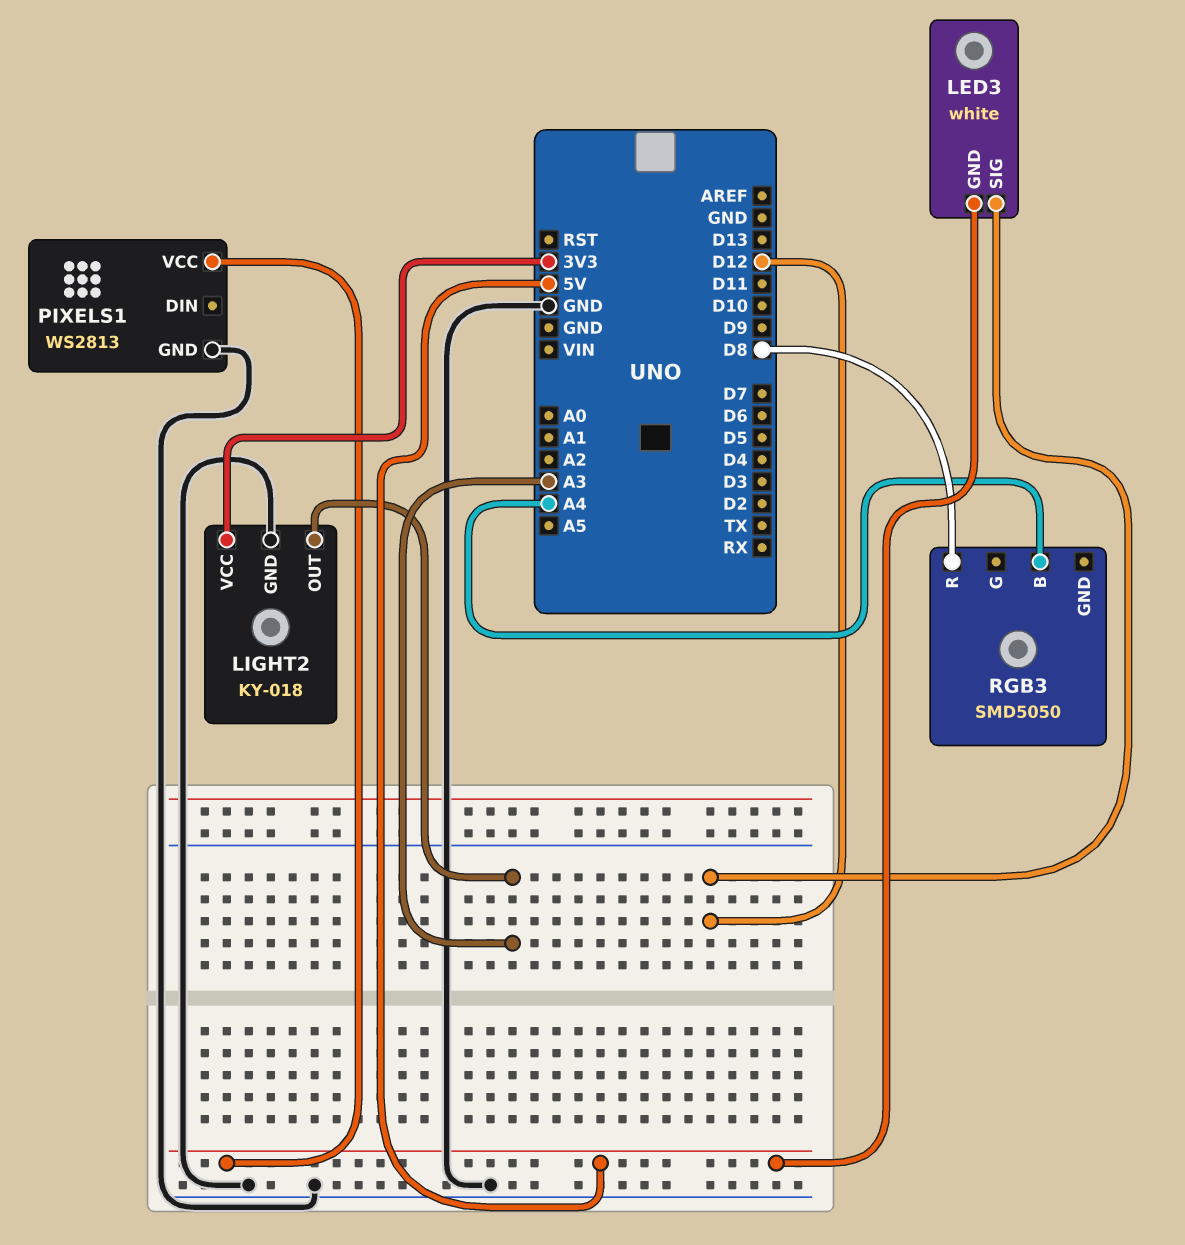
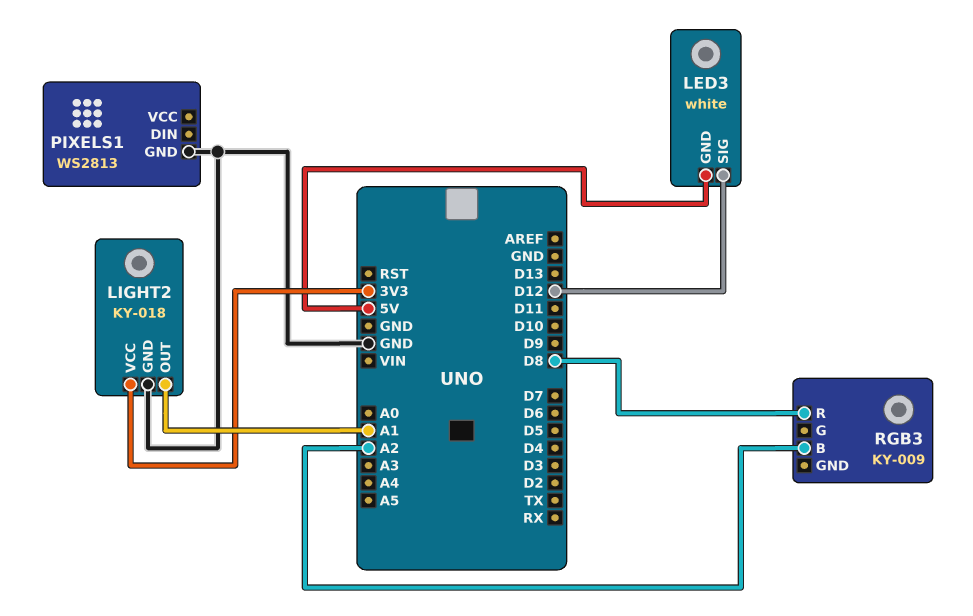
LIGHT2 pin OUT: A3 -> A1
PIXELS1 pin VCC: 5V -> none
RGB3: SMD5050 -> KY-009
RGB3 pin B: A4 -> A2

